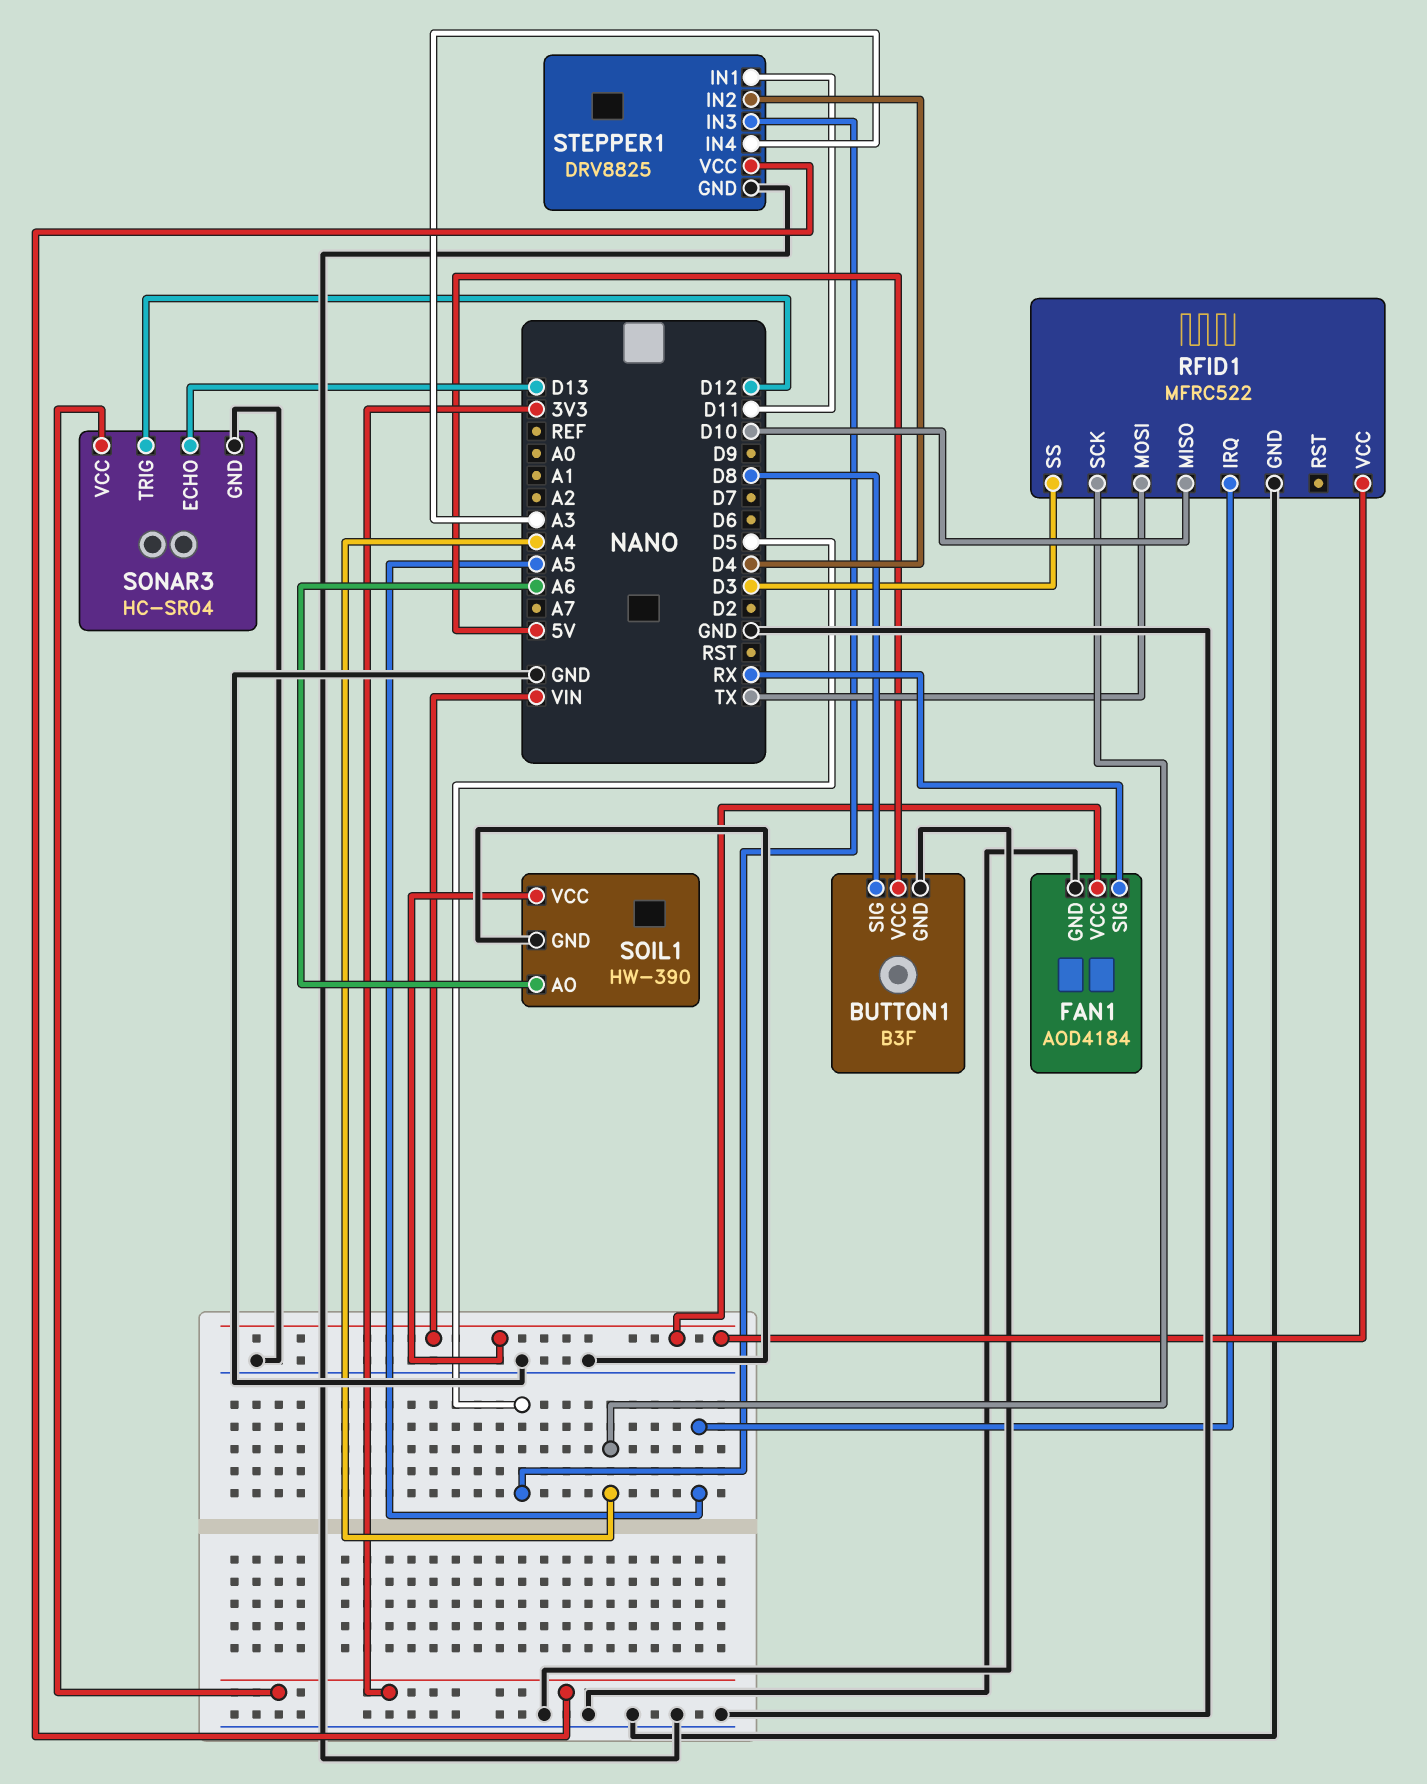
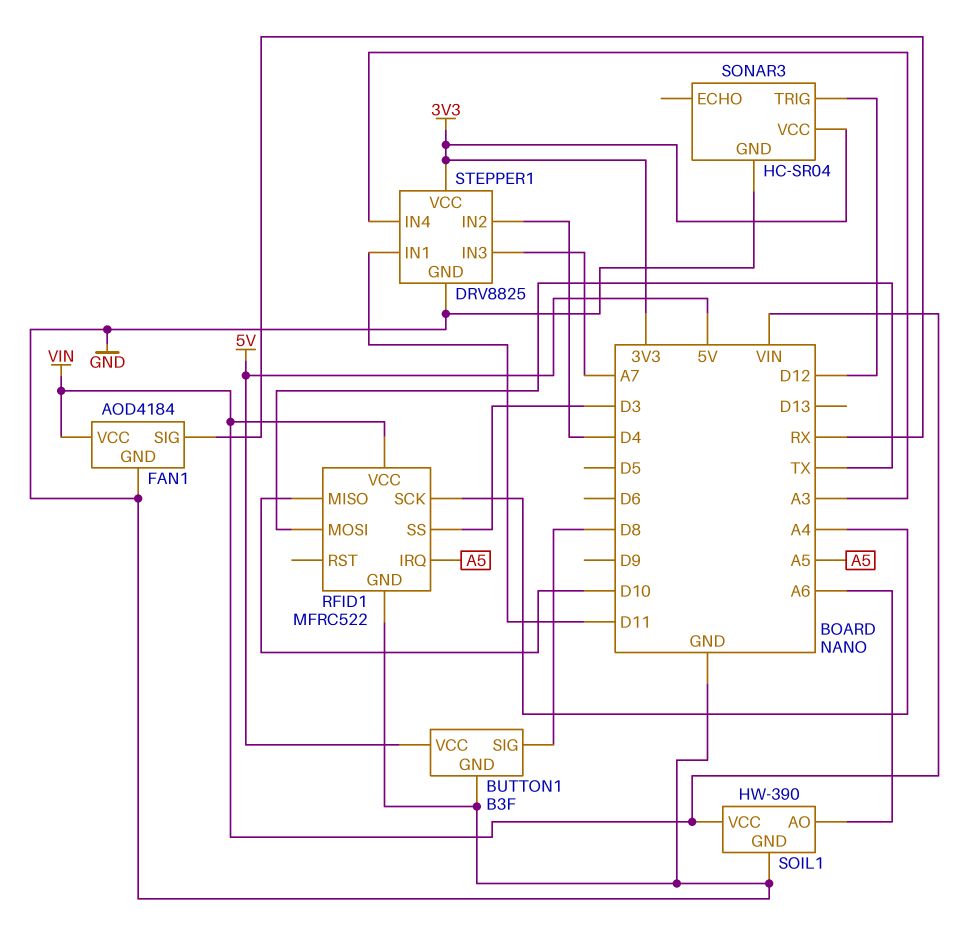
SONAR3 pin ECHO: D13 -> none
STEPPER1 pin IN3: D5 -> A7

